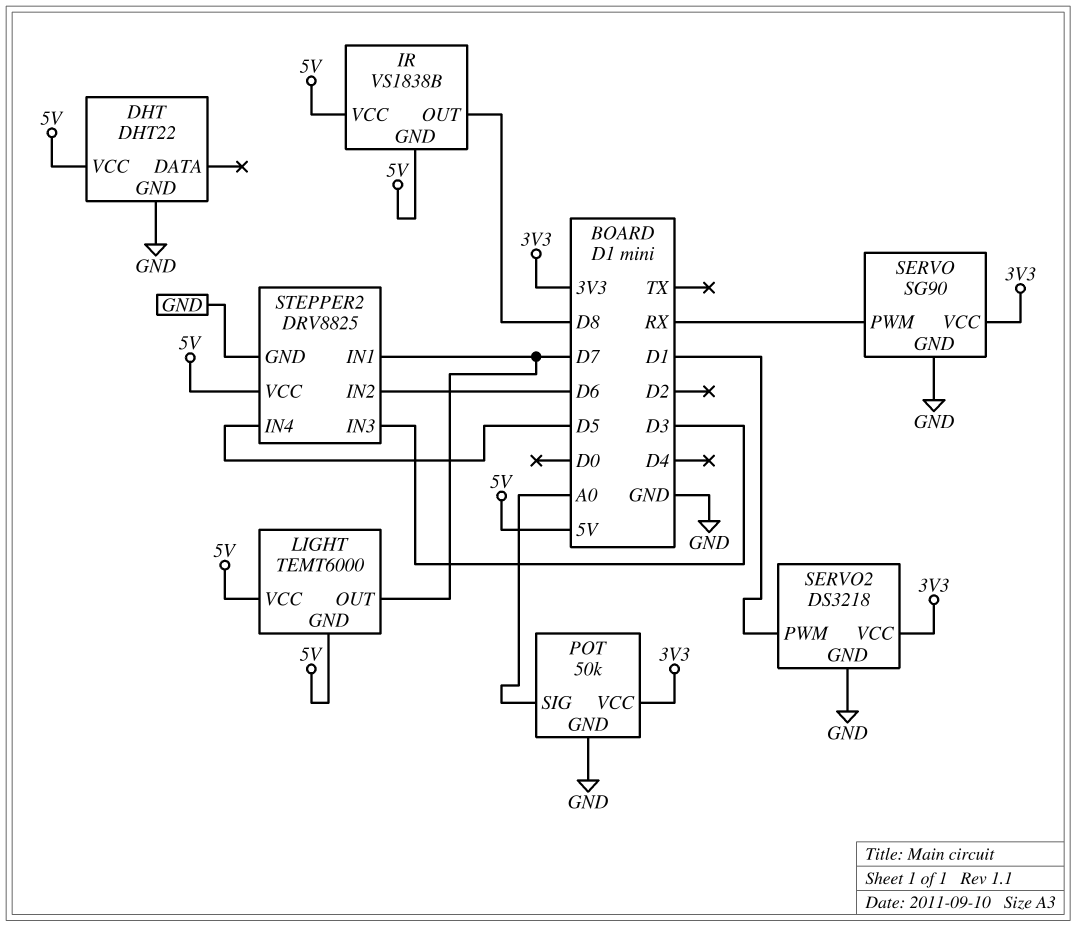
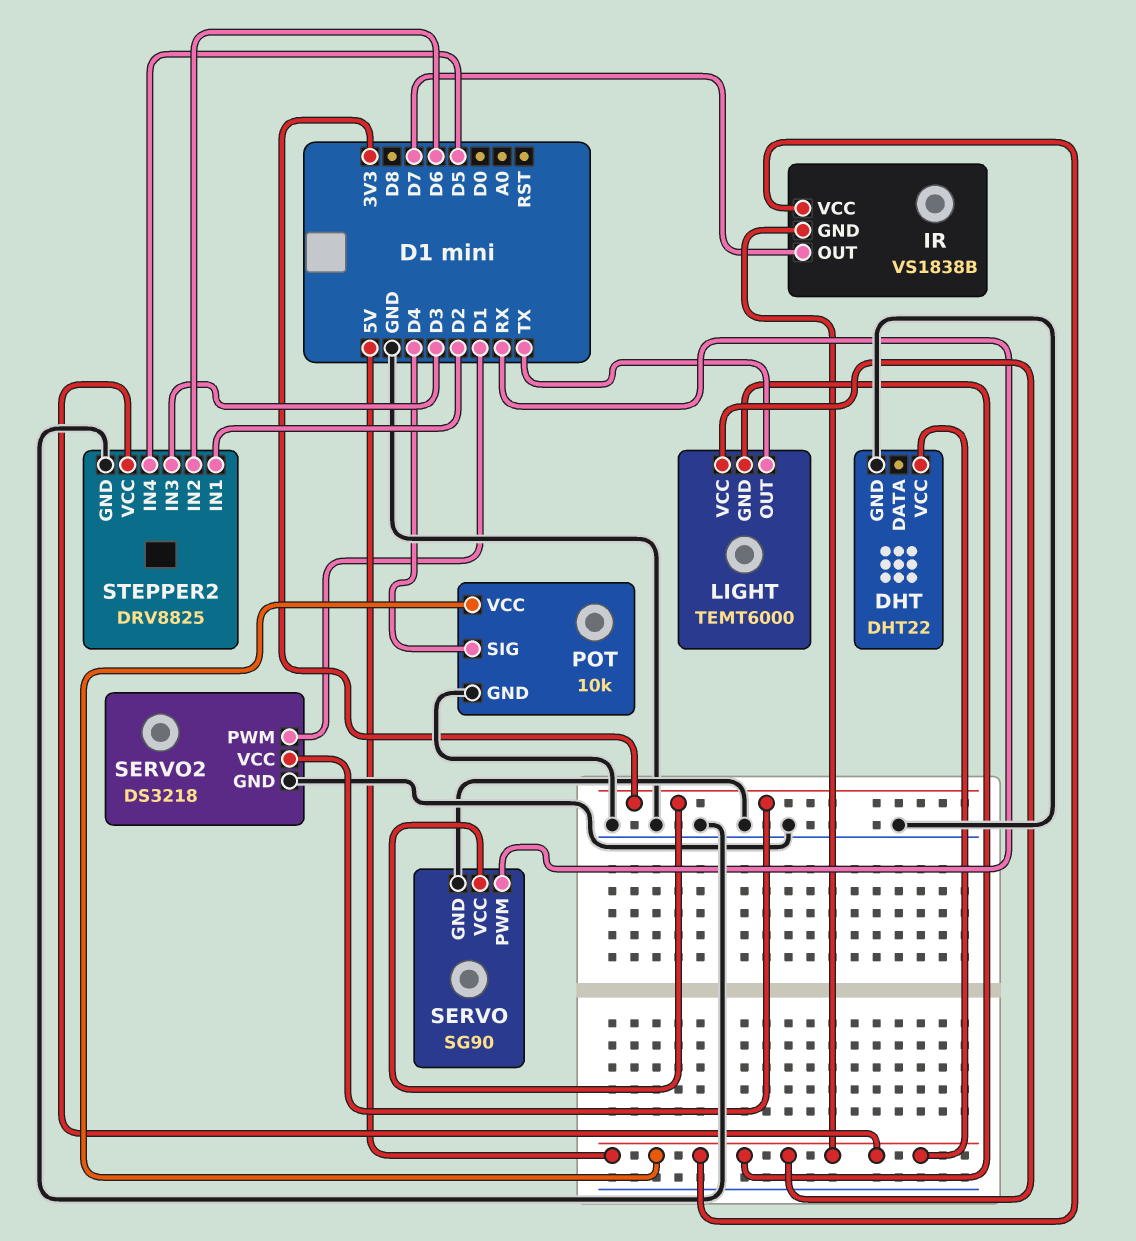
IR pin OUT: D8 -> D7
LIGHT pin OUT: D7 -> TX
POT: 50k -> 10k
POT pin SIG: A0 -> D4
POT pin VCC: 3V3 -> 5V
STEPPER2 pin IN1: D7 -> D2

